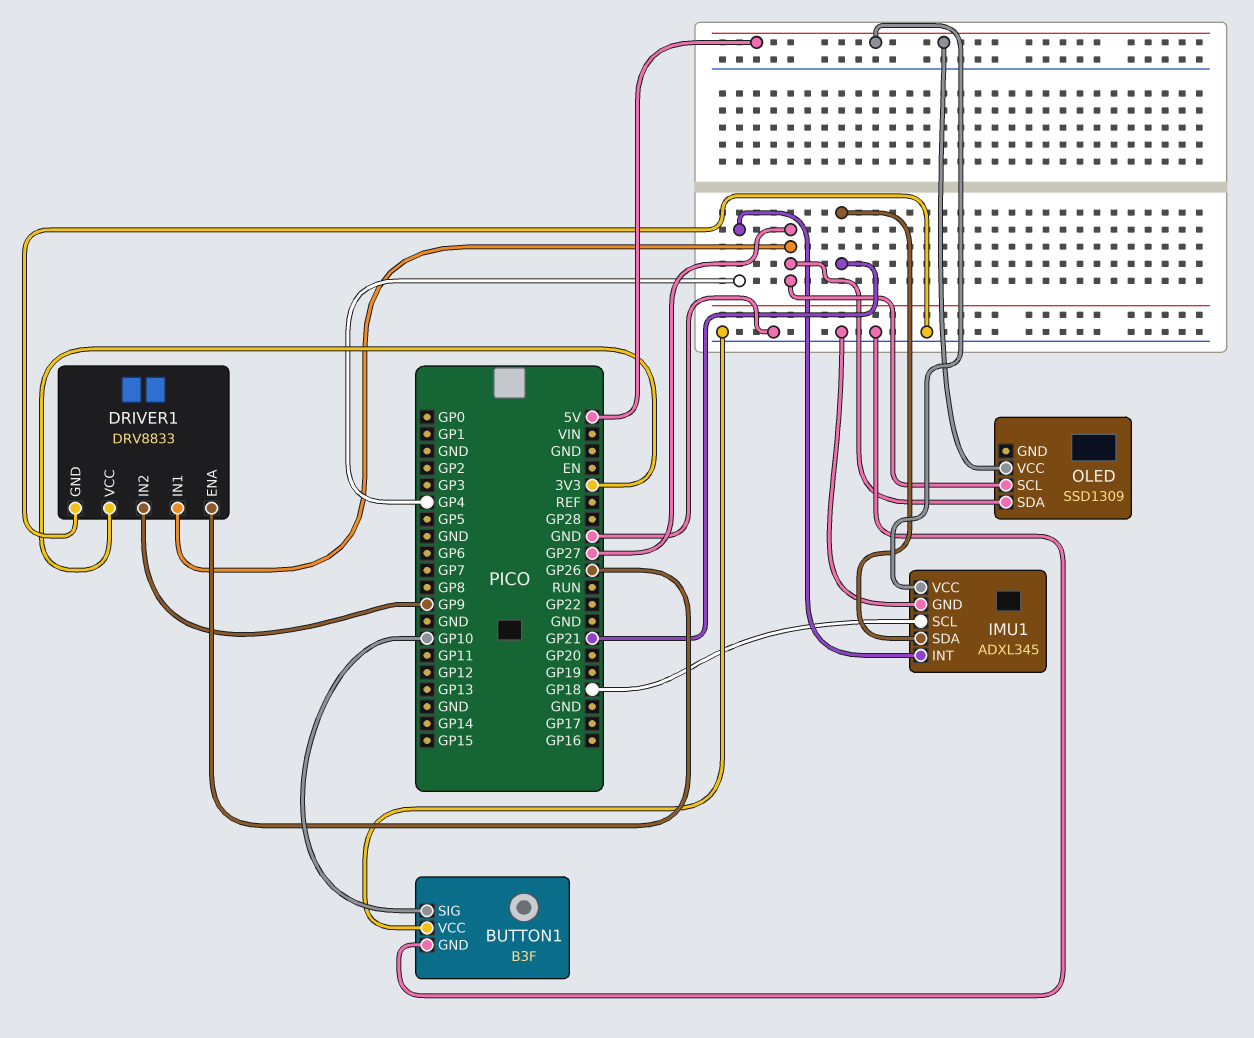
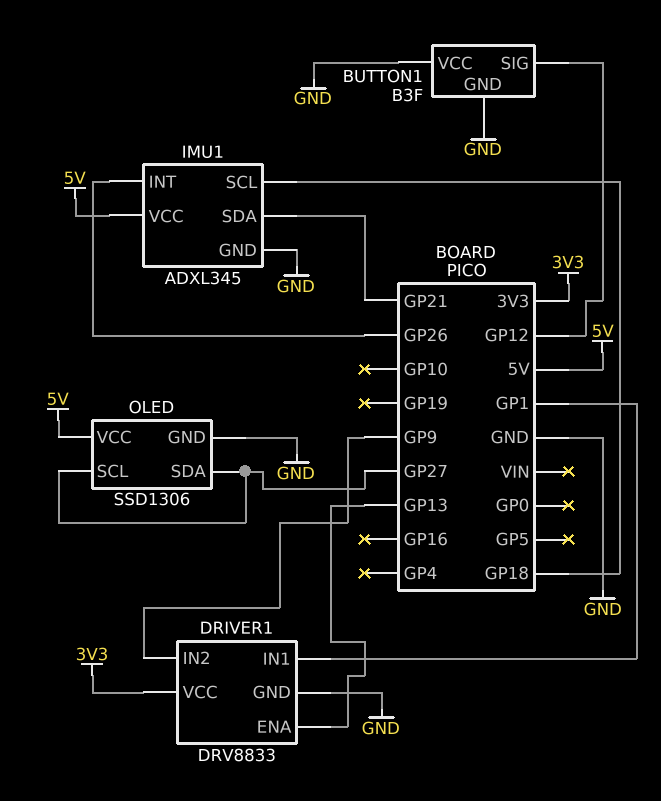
BUTTON1 pin SIG: GP10 -> GP12
DRIVER1 pin ENA: GP26 -> GP13
DRIVER1 pin IN1: GP27 -> GP1
IMU1 pin INT: GP4 -> GP26
OLED: SSD1309 -> SSD1306
OLED pin GND: none -> GND

